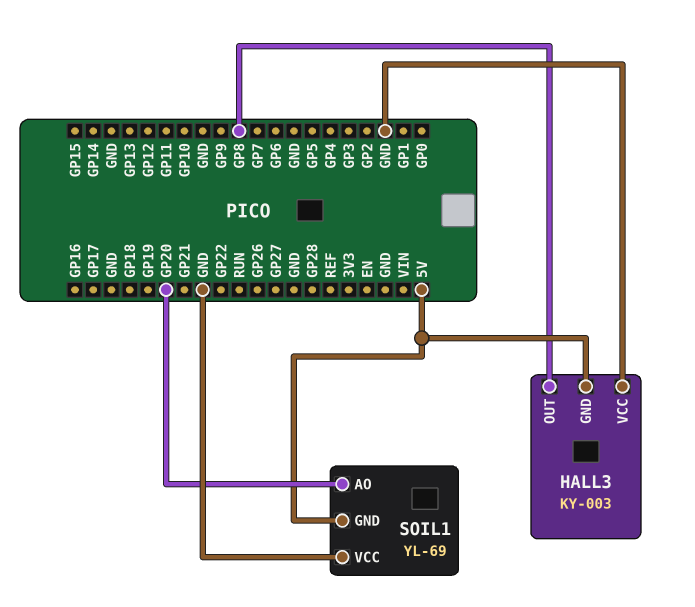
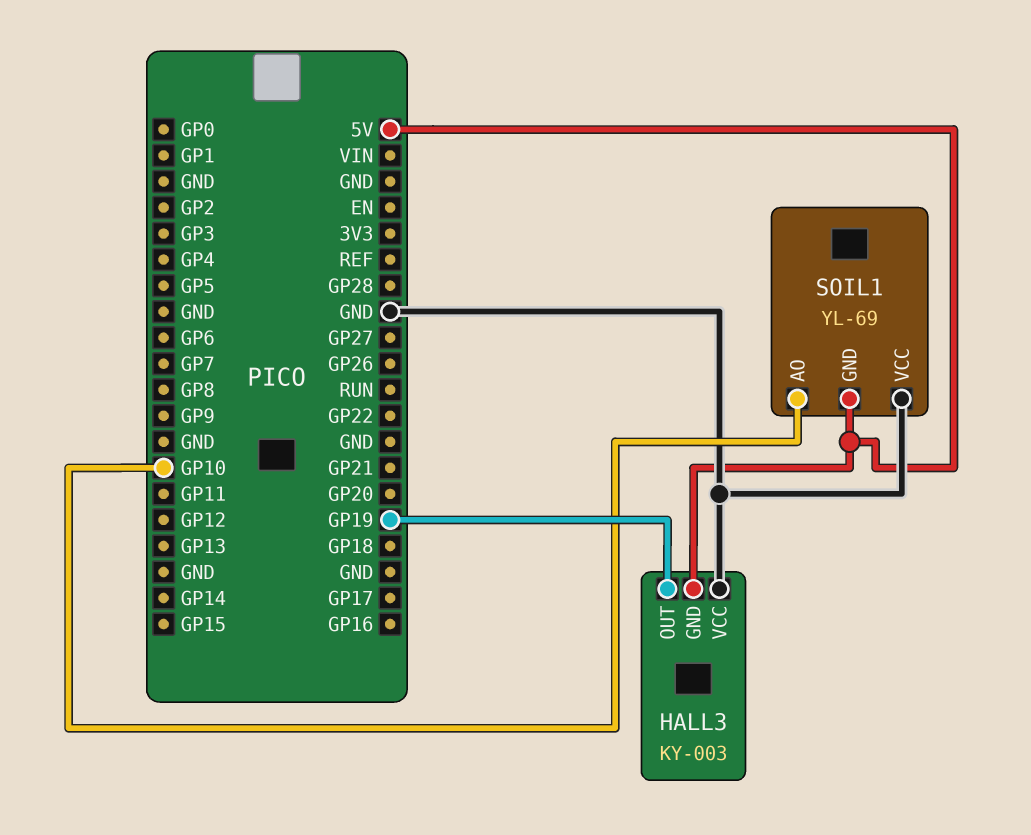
HALL3 pin OUT: GP8 -> GP19
SOIL1 pin AO: GP20 -> GP10

